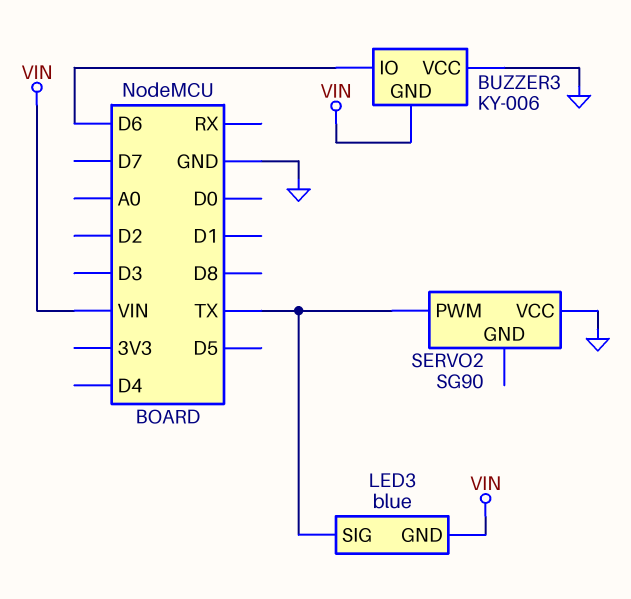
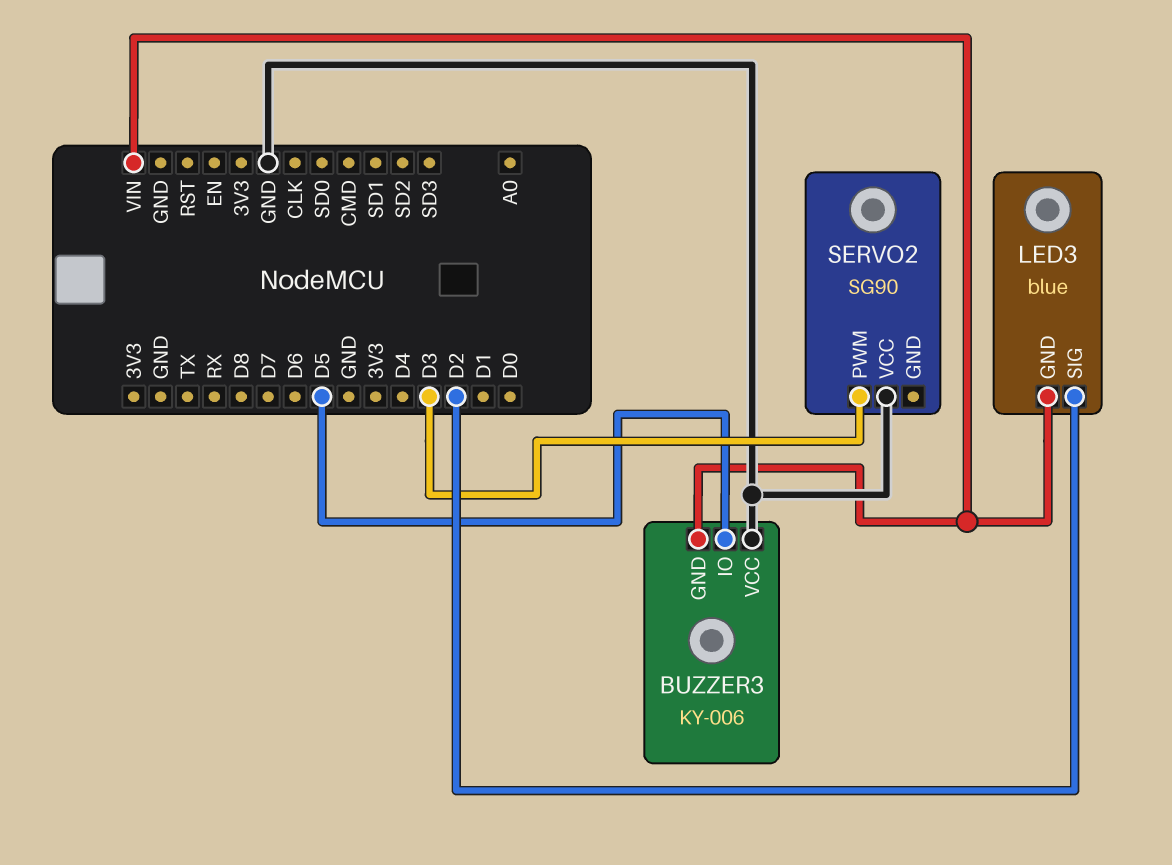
BUZZER3 pin IO: D6 -> D5
LED3 pin SIG: TX -> D2
SERVO2 pin PWM: TX -> D3

